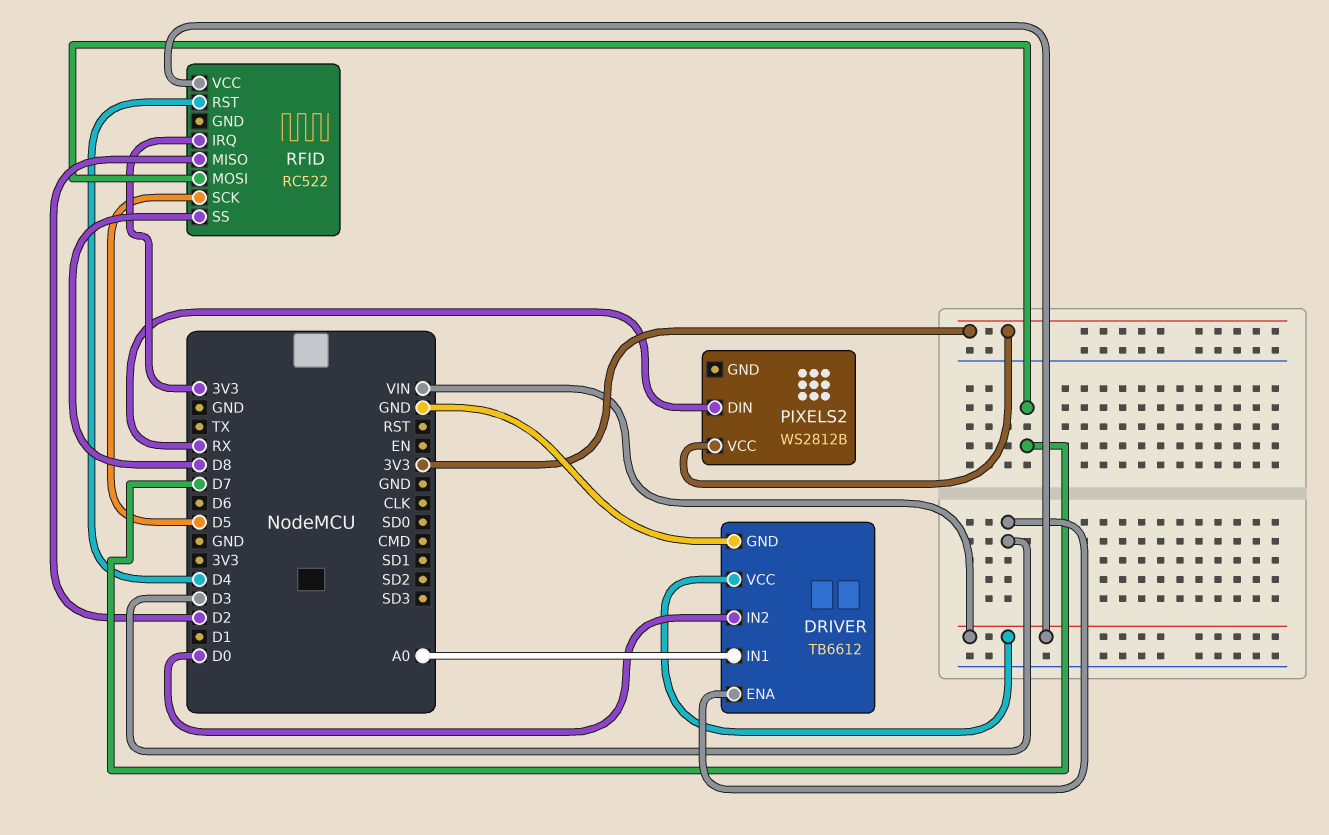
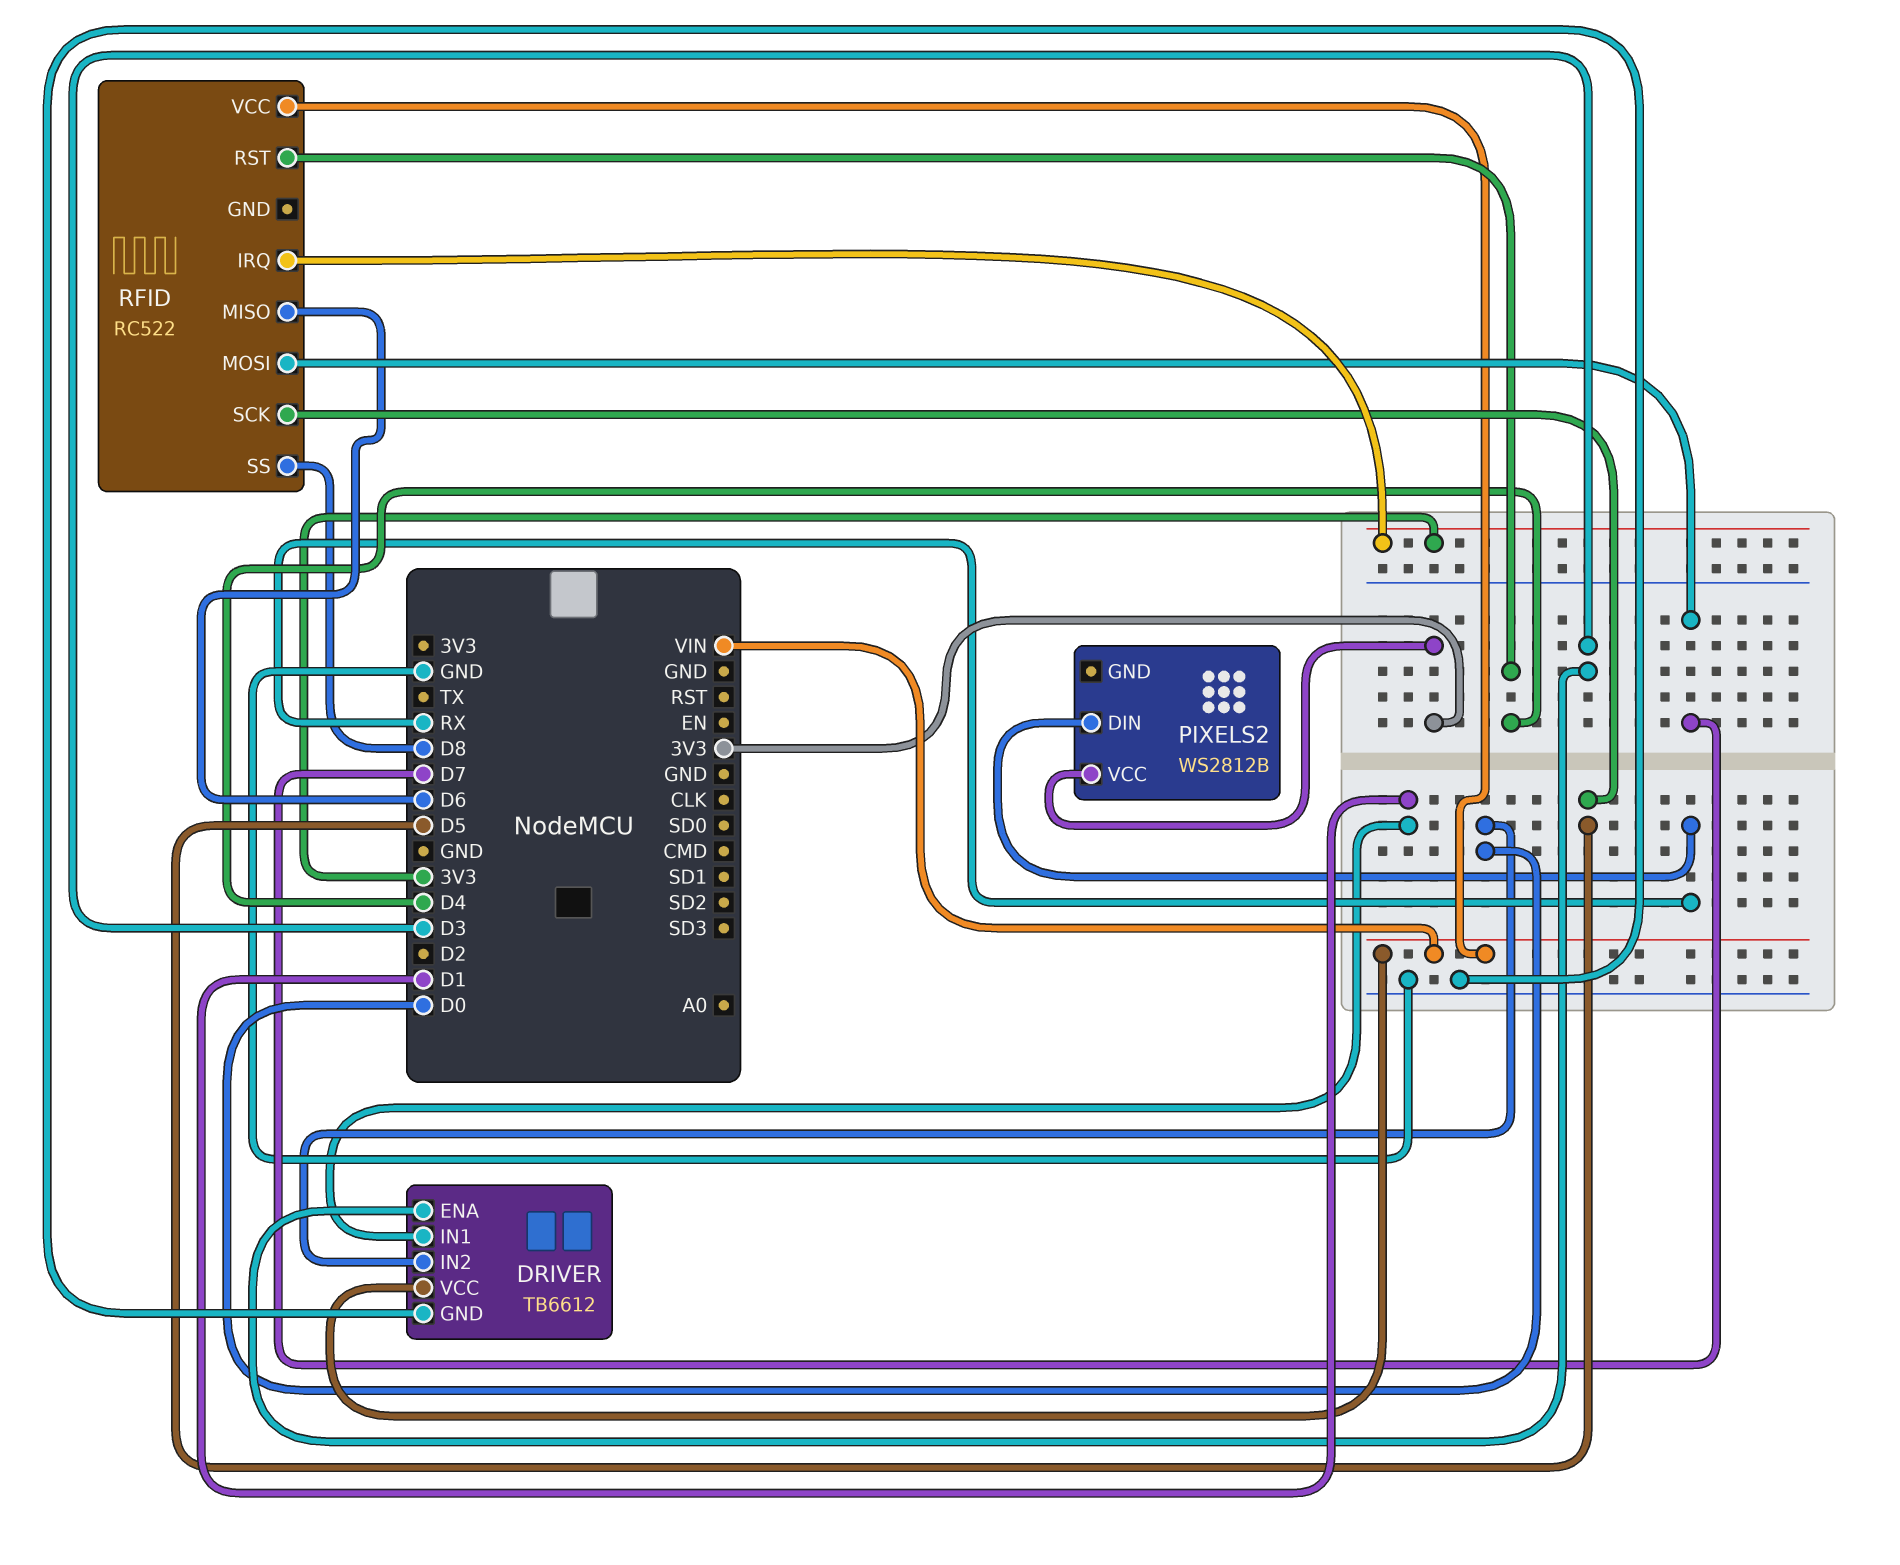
DRIVER pin IN1: A0 -> D1
RFID pin MISO: D2 -> D6

